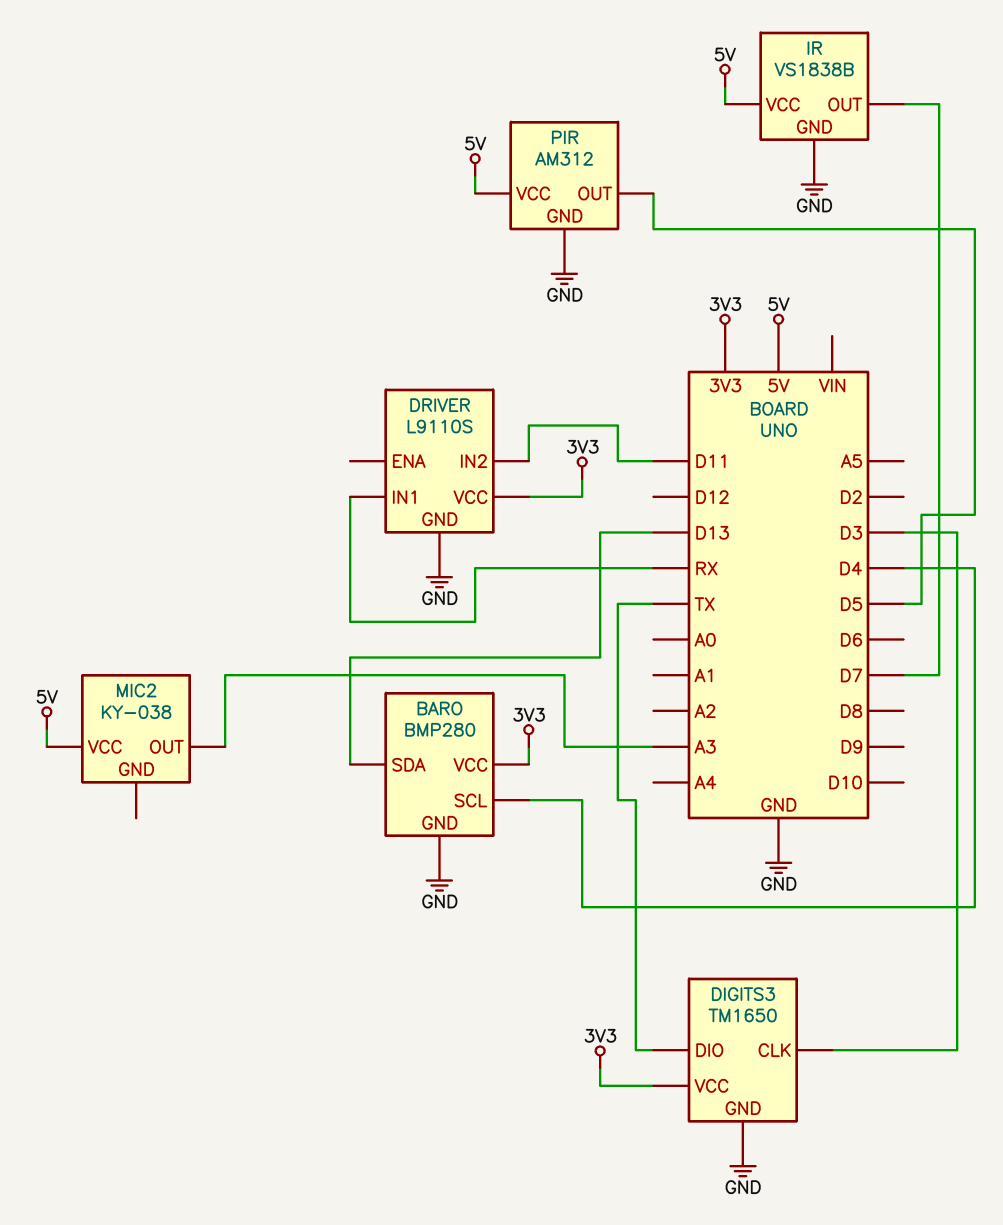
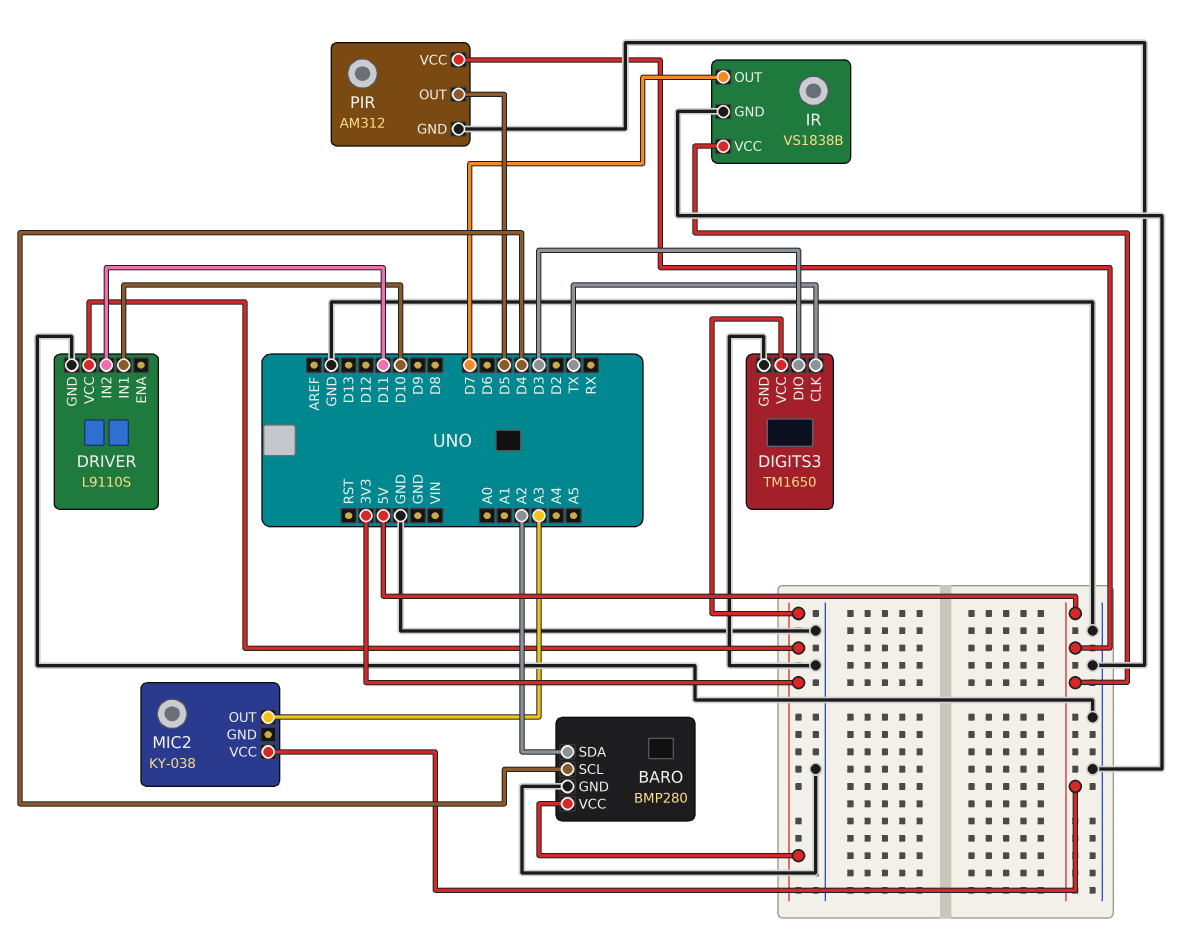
BARO pin SDA: D13 -> A2
DIGITS3 pin CLK: D3 -> TX
DIGITS3 pin DIO: TX -> D3
DRIVER pin IN1: RX -> D10

